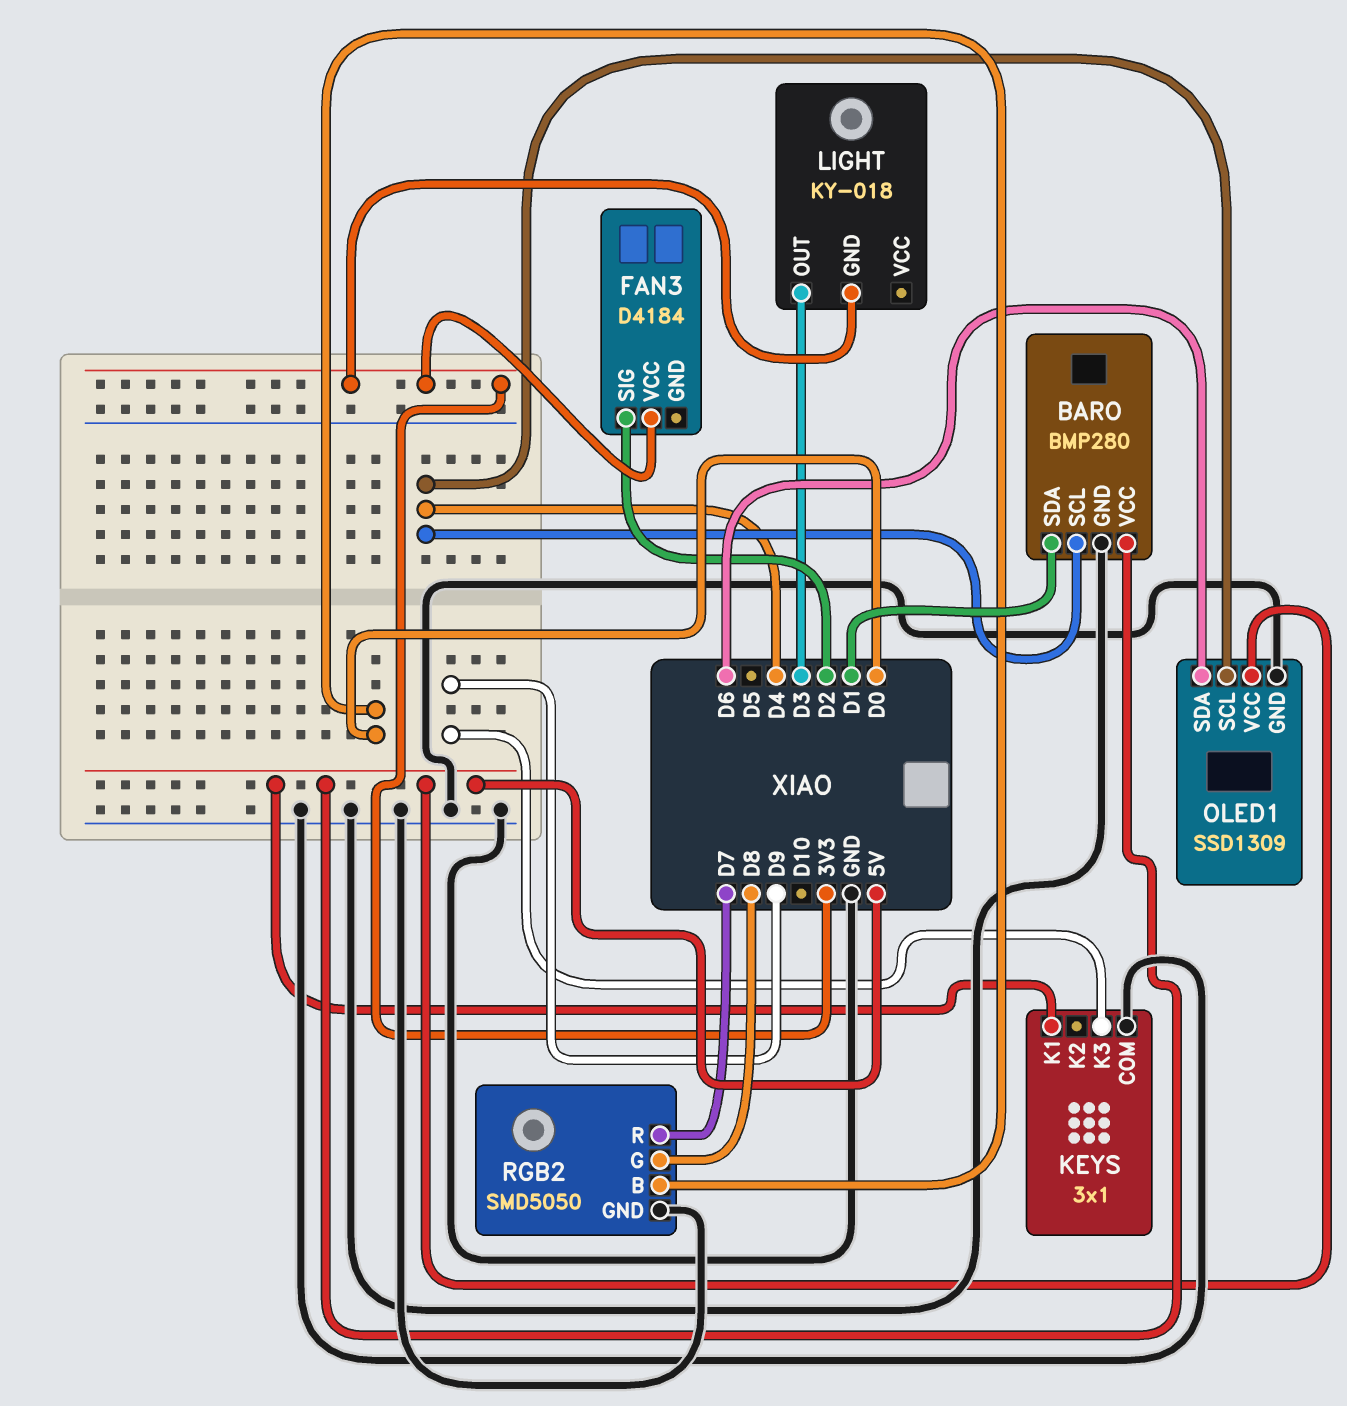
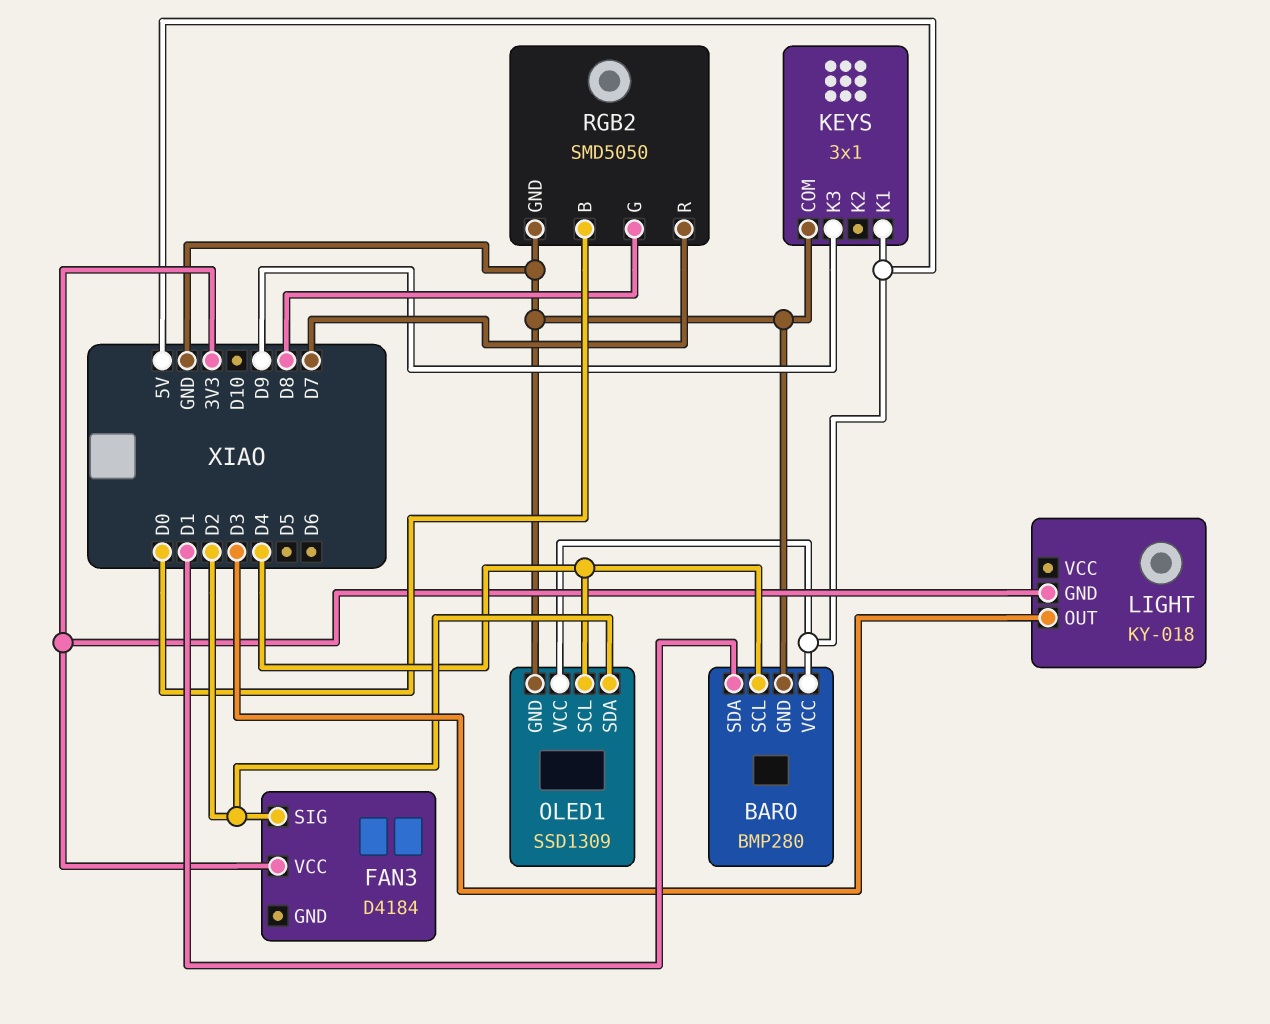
OLED1 pin SDA: D6 -> D2

